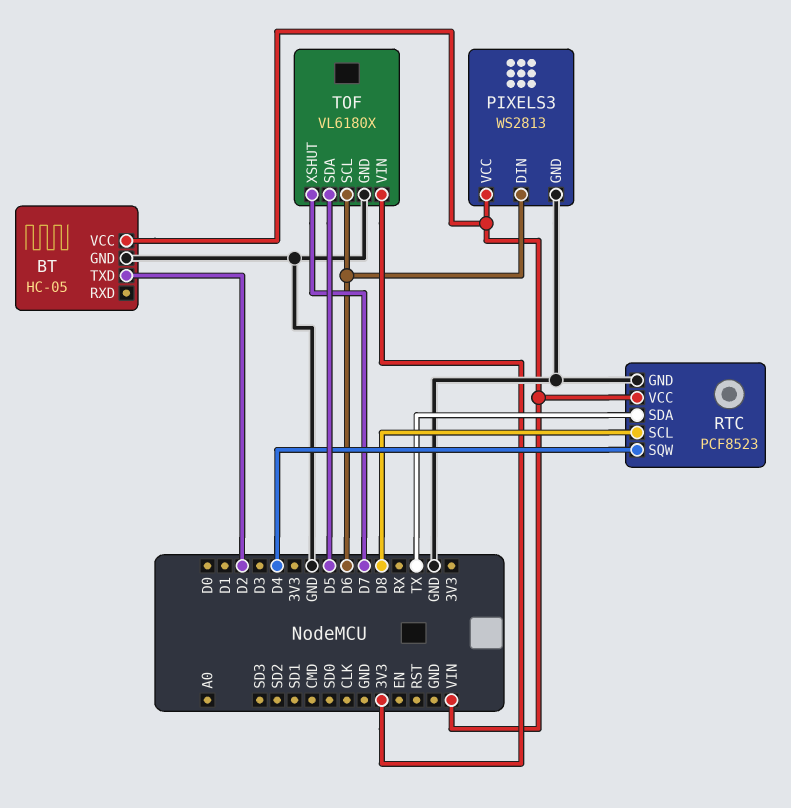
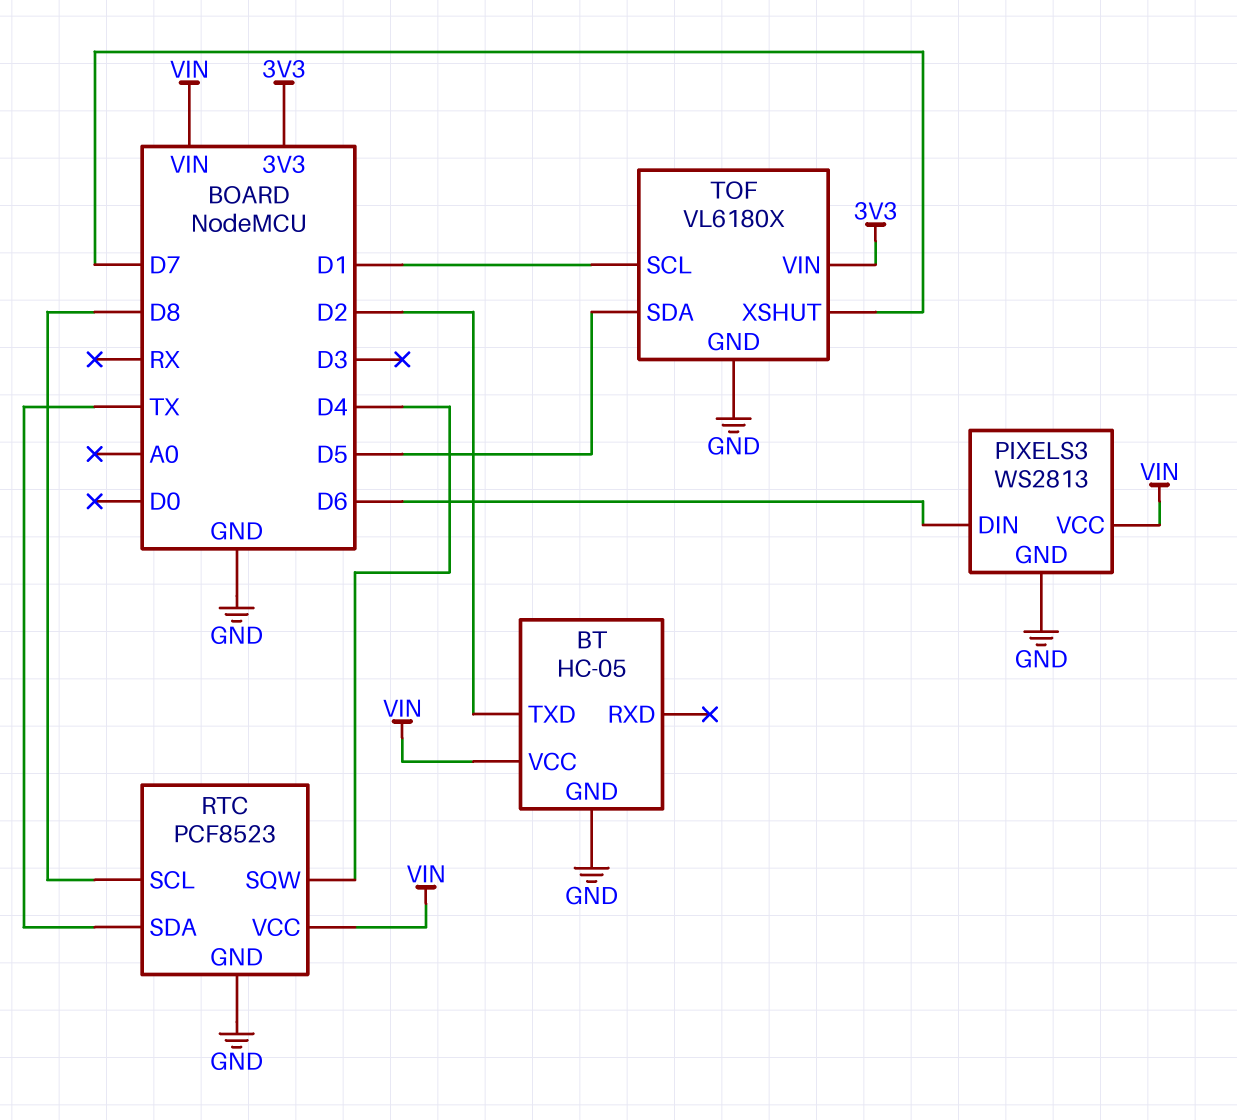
TOF pin SCL: D6 -> D1

